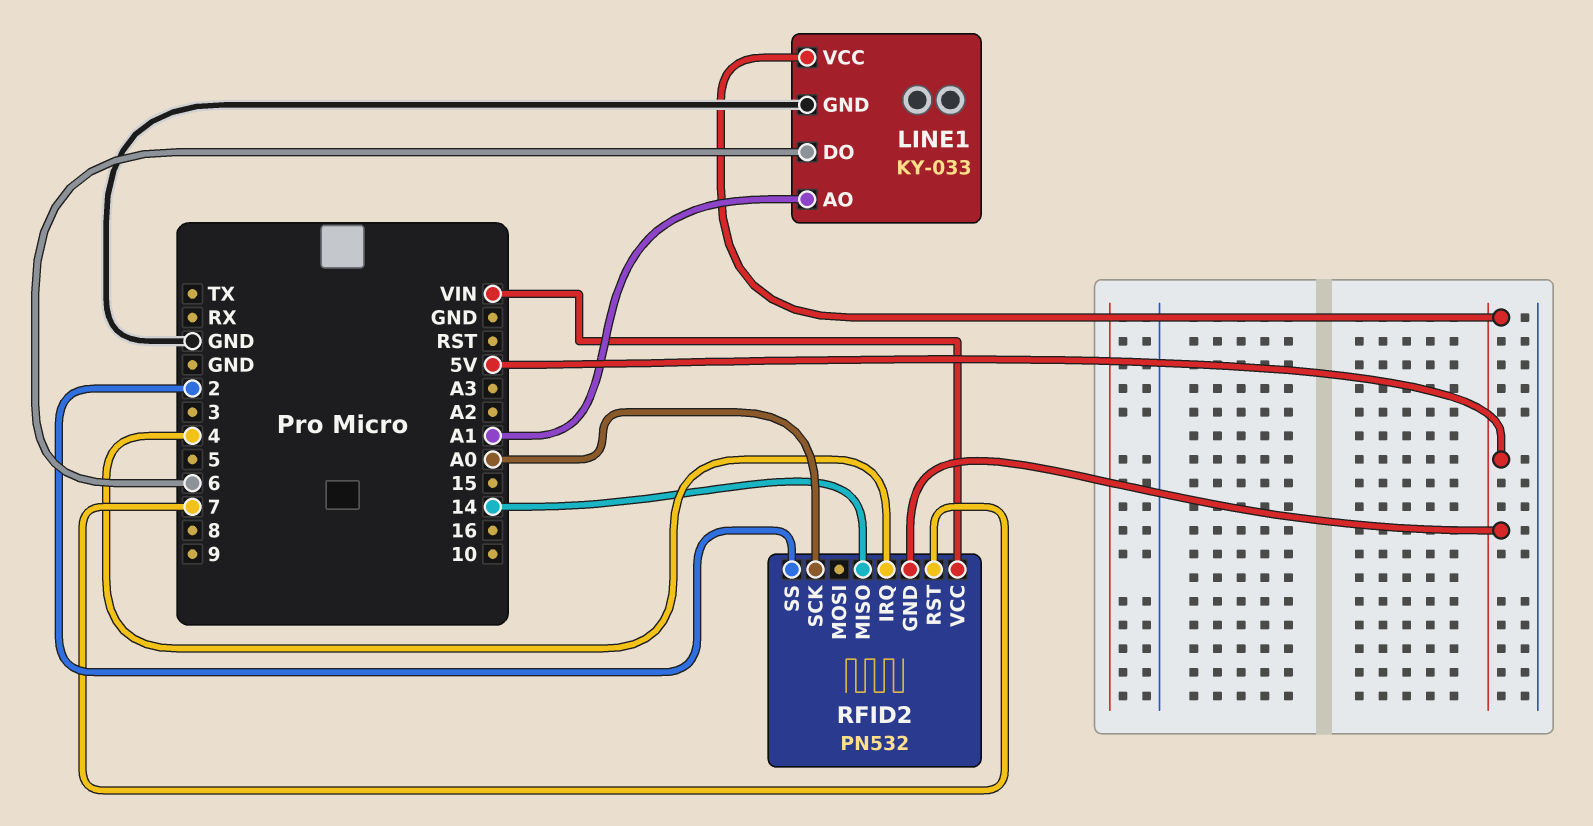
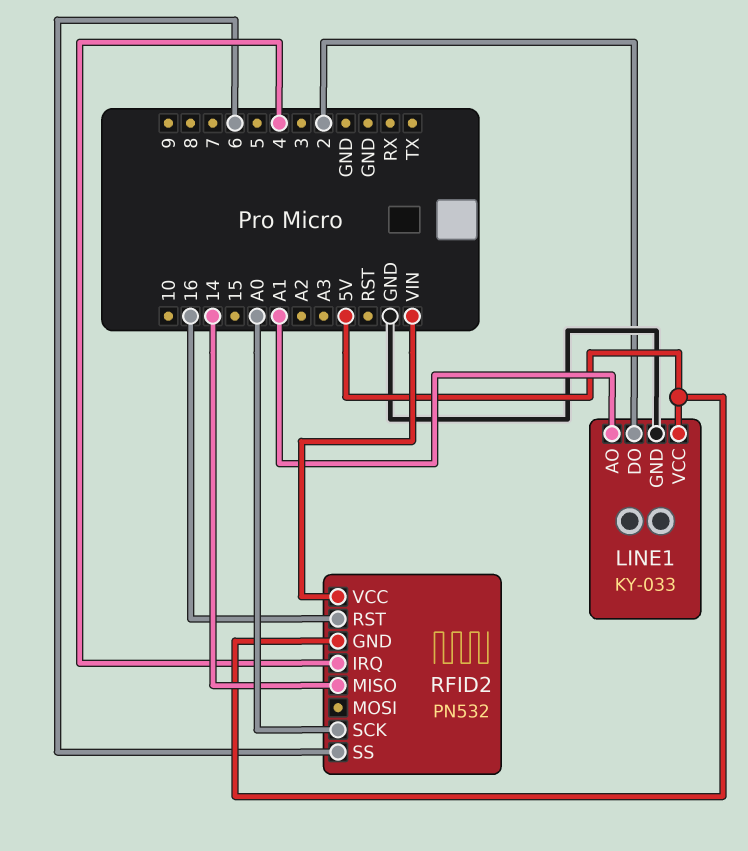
LINE1 pin DO: 6 -> 2
RFID2 pin RST: 7 -> 16
RFID2 pin SS: 2 -> 6

